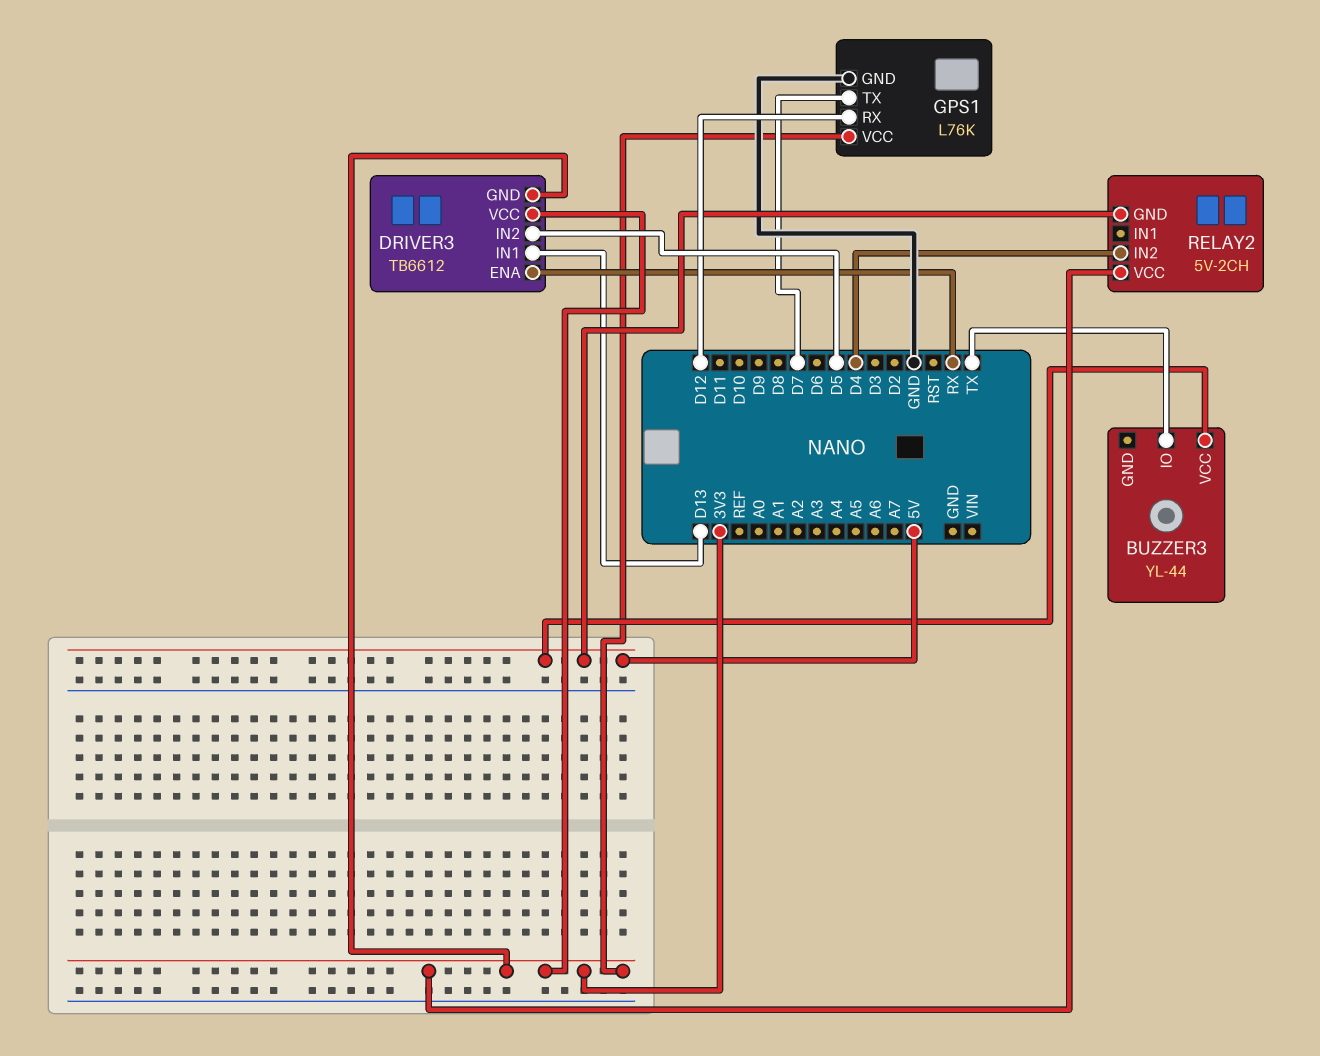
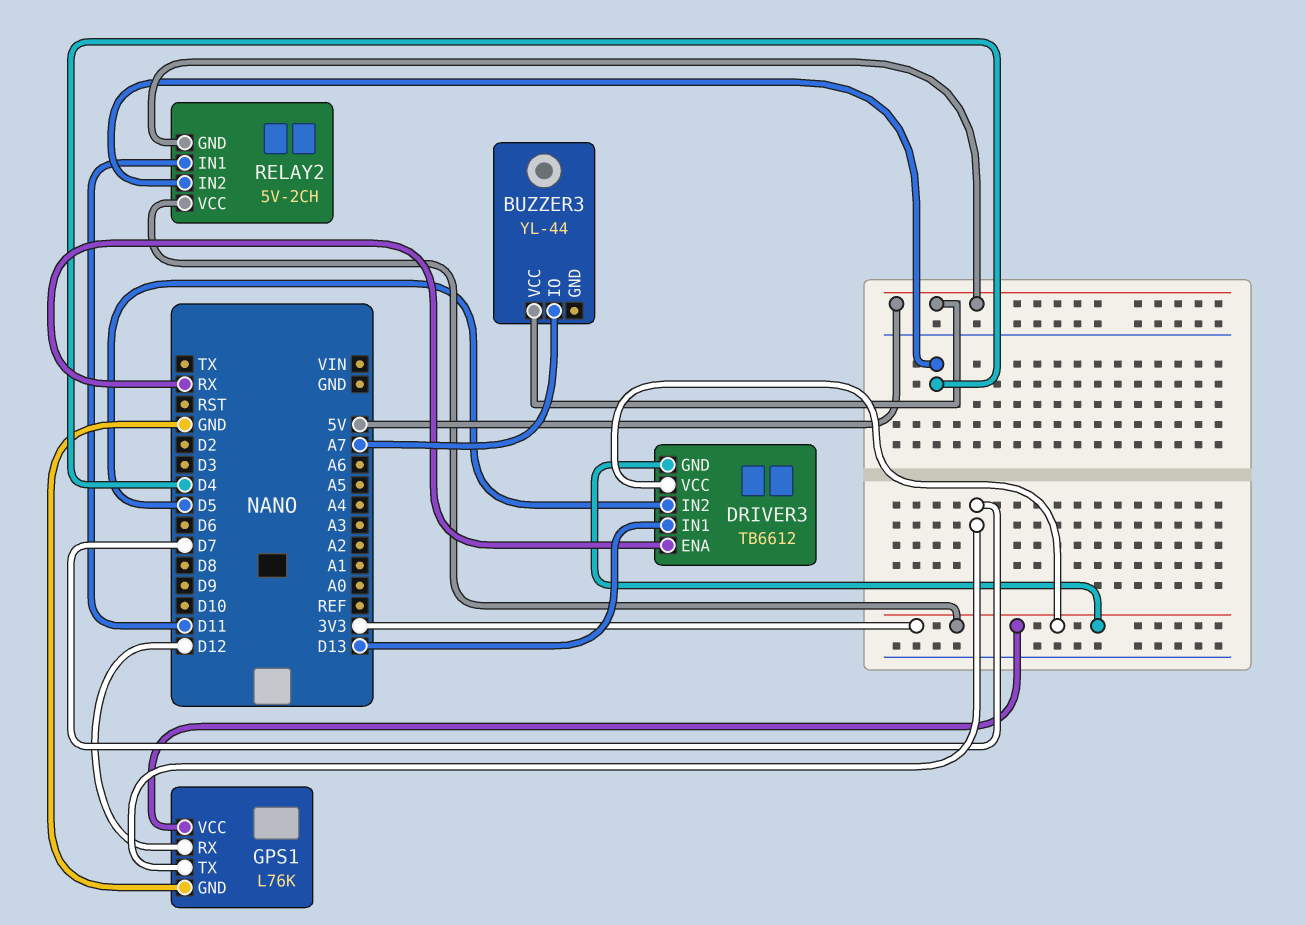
BUZZER3 pin IO: TX -> A7
RELAY2 pin IN1: none -> D11

